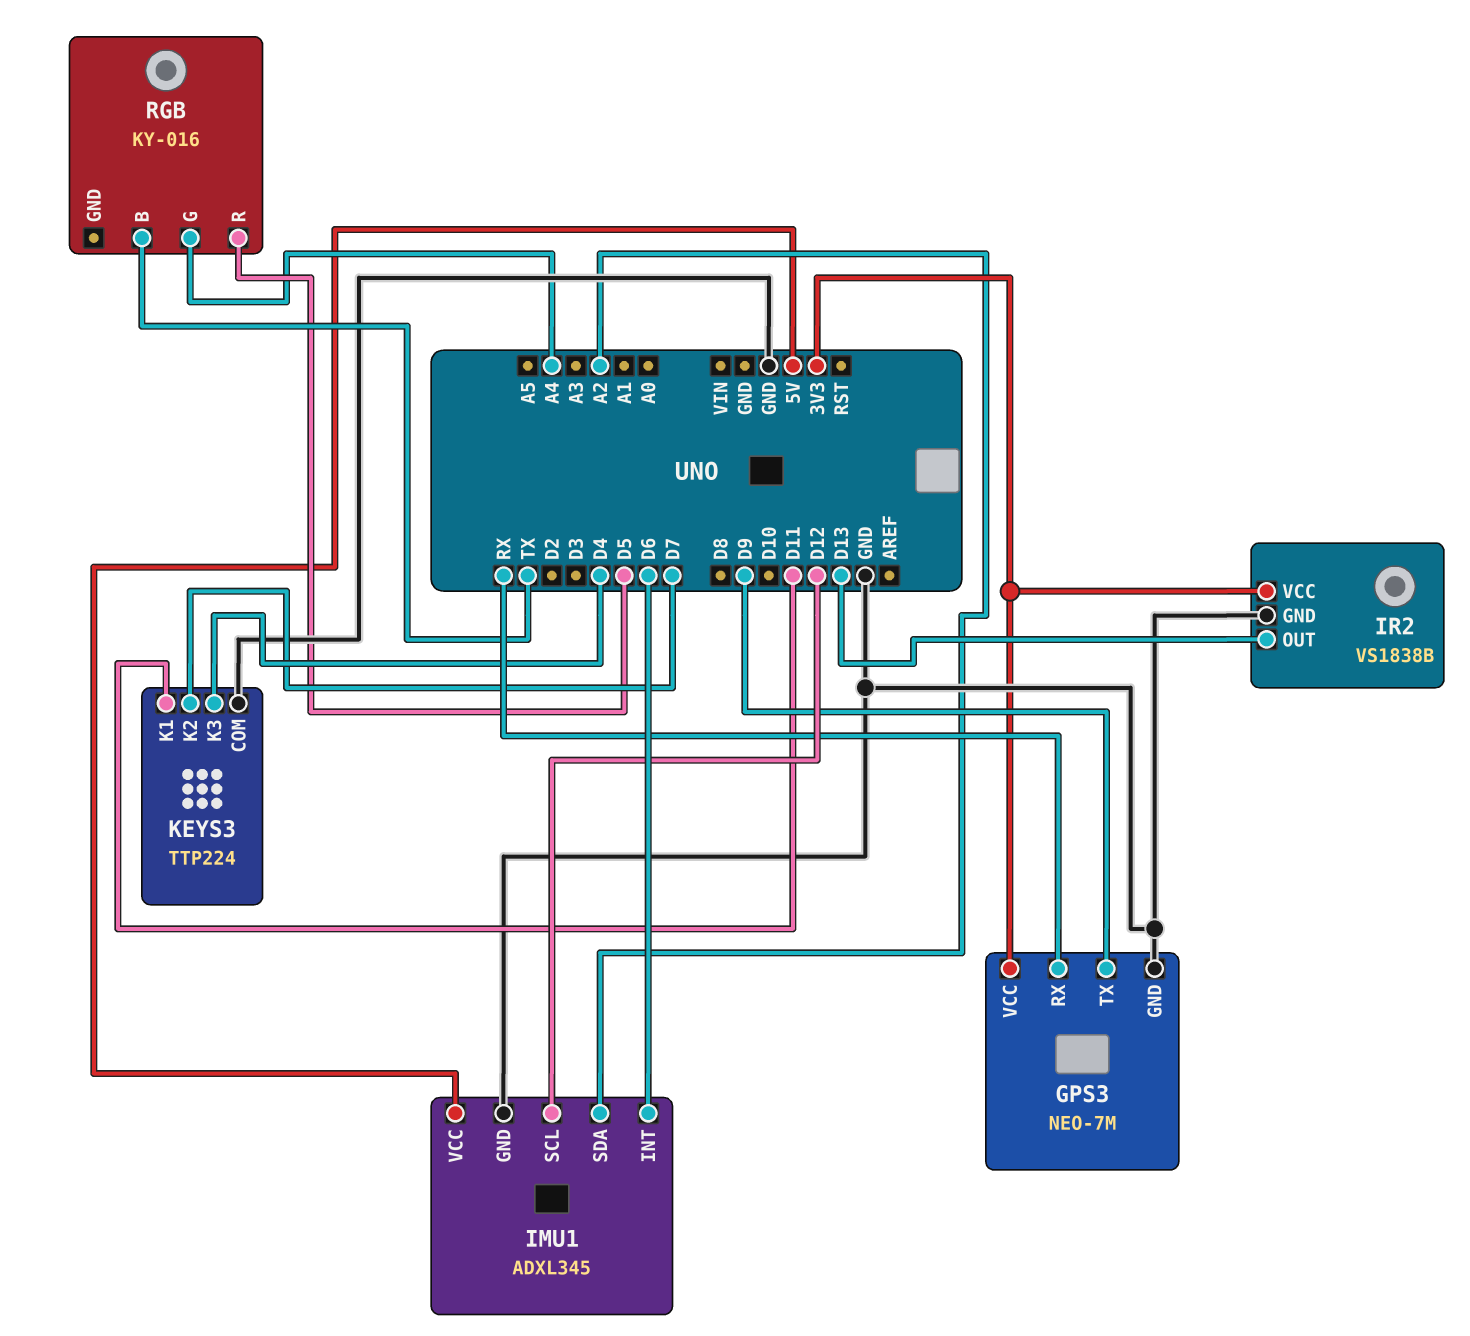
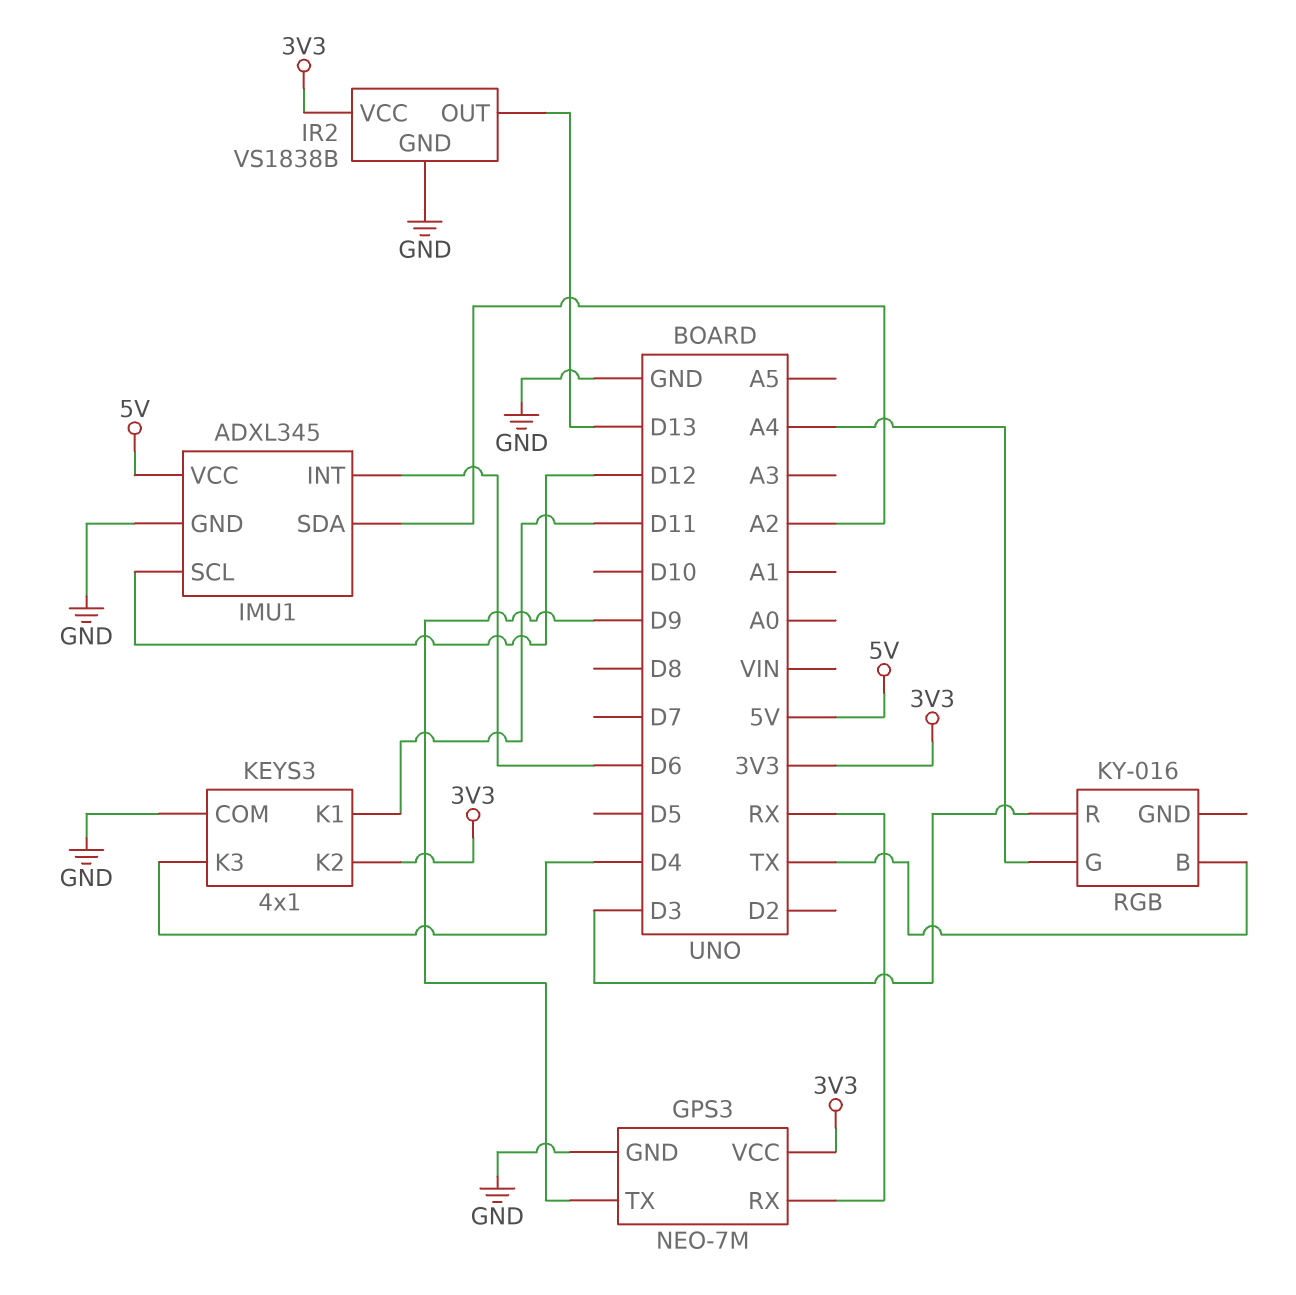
KEYS3: TTP224 -> 4x1
KEYS3 pin K2: D7 -> 3V3
RGB pin R: D5 -> D3

